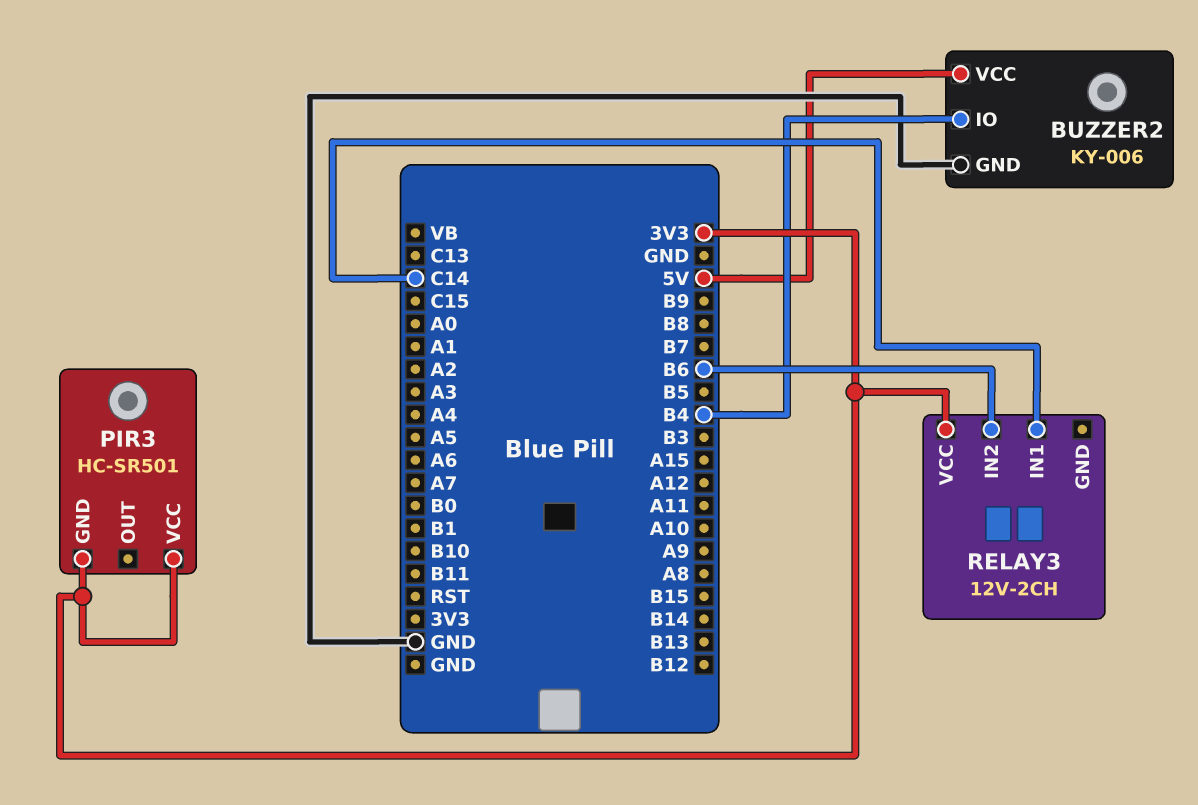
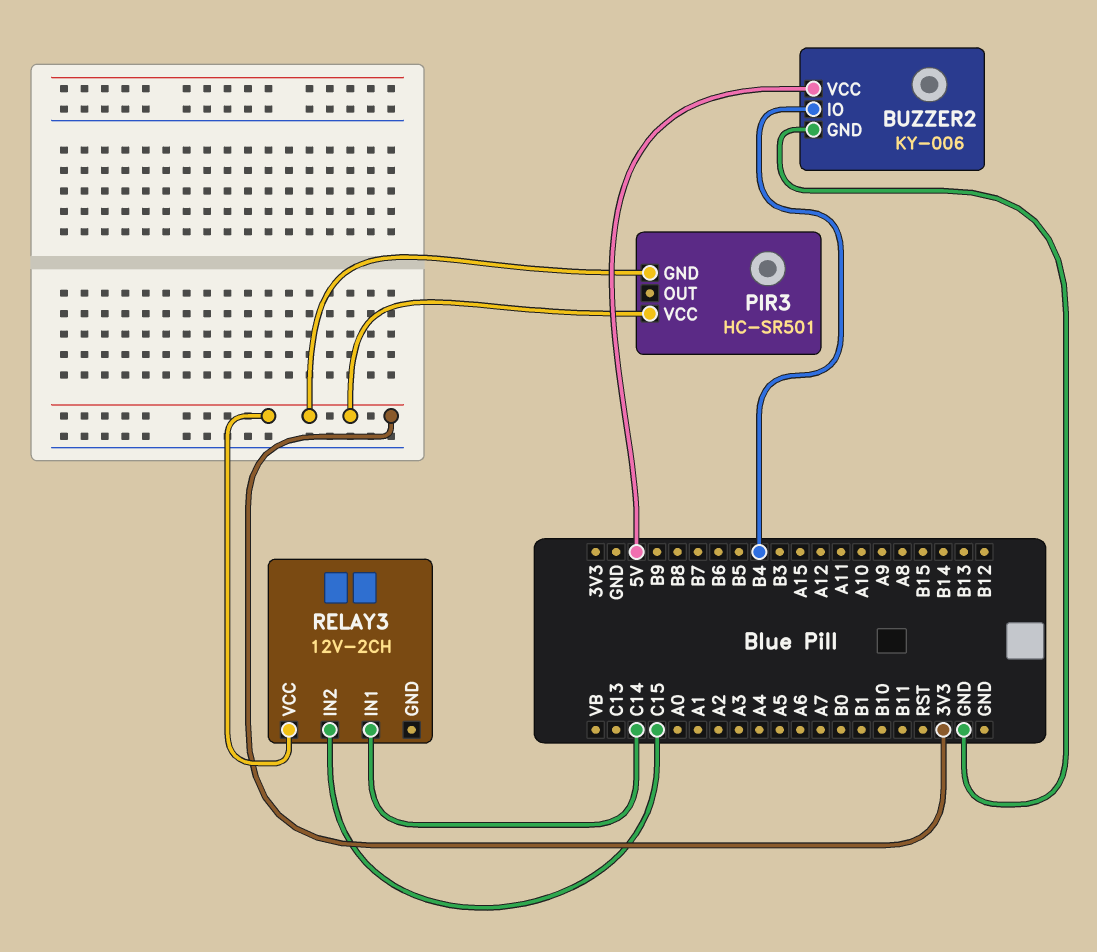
RELAY3 pin IN2: B6 -> C15

